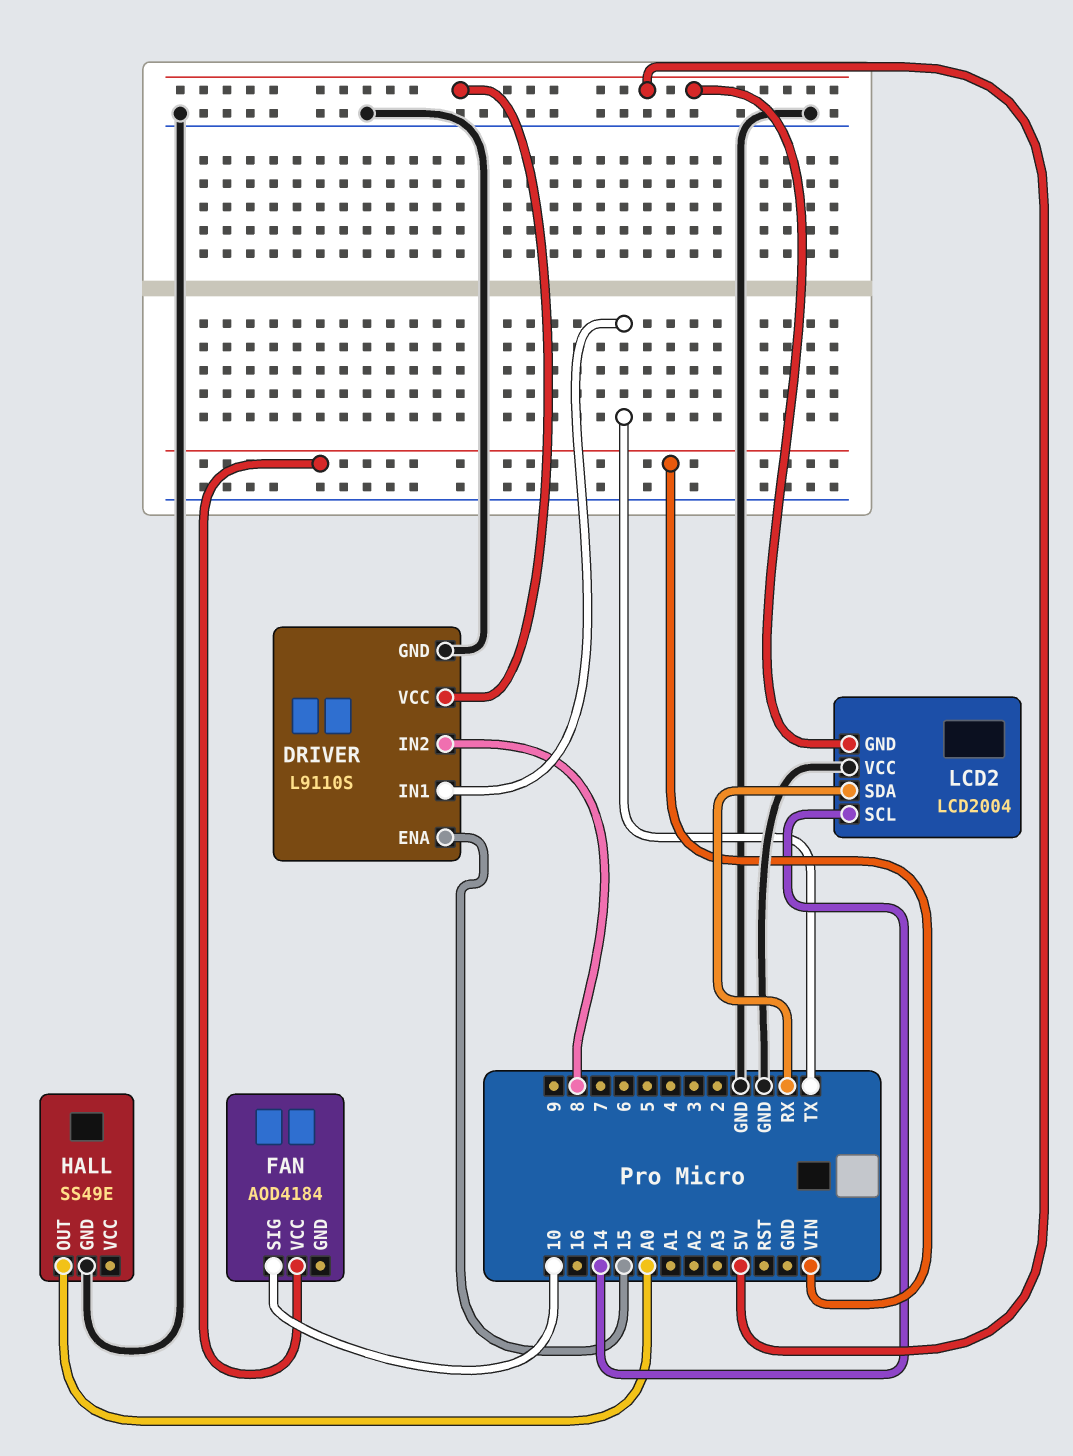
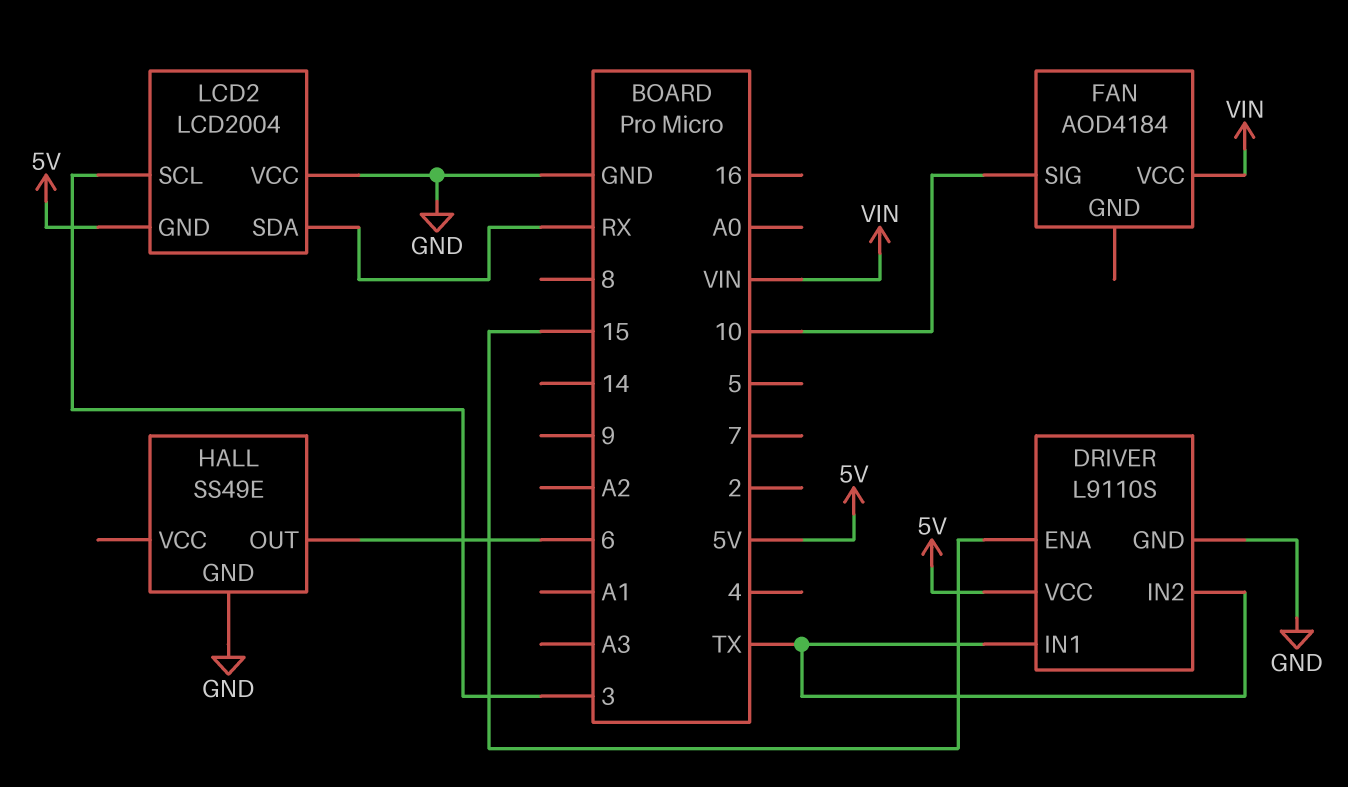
DRIVER pin IN2: 8 -> TX
HALL pin OUT: A0 -> 6
LCD2 pin SCL: 14 -> 3

